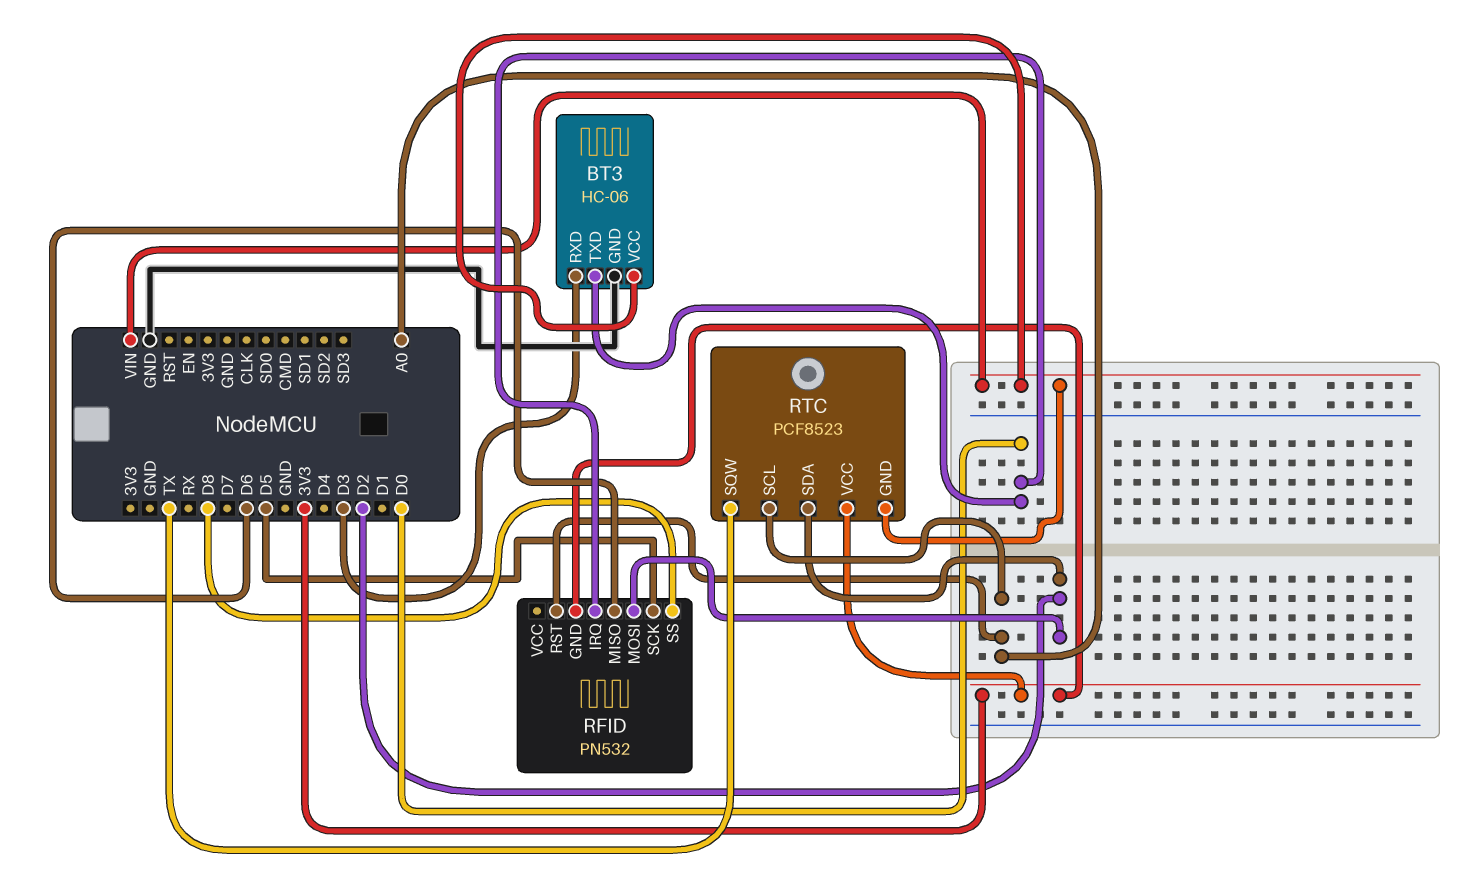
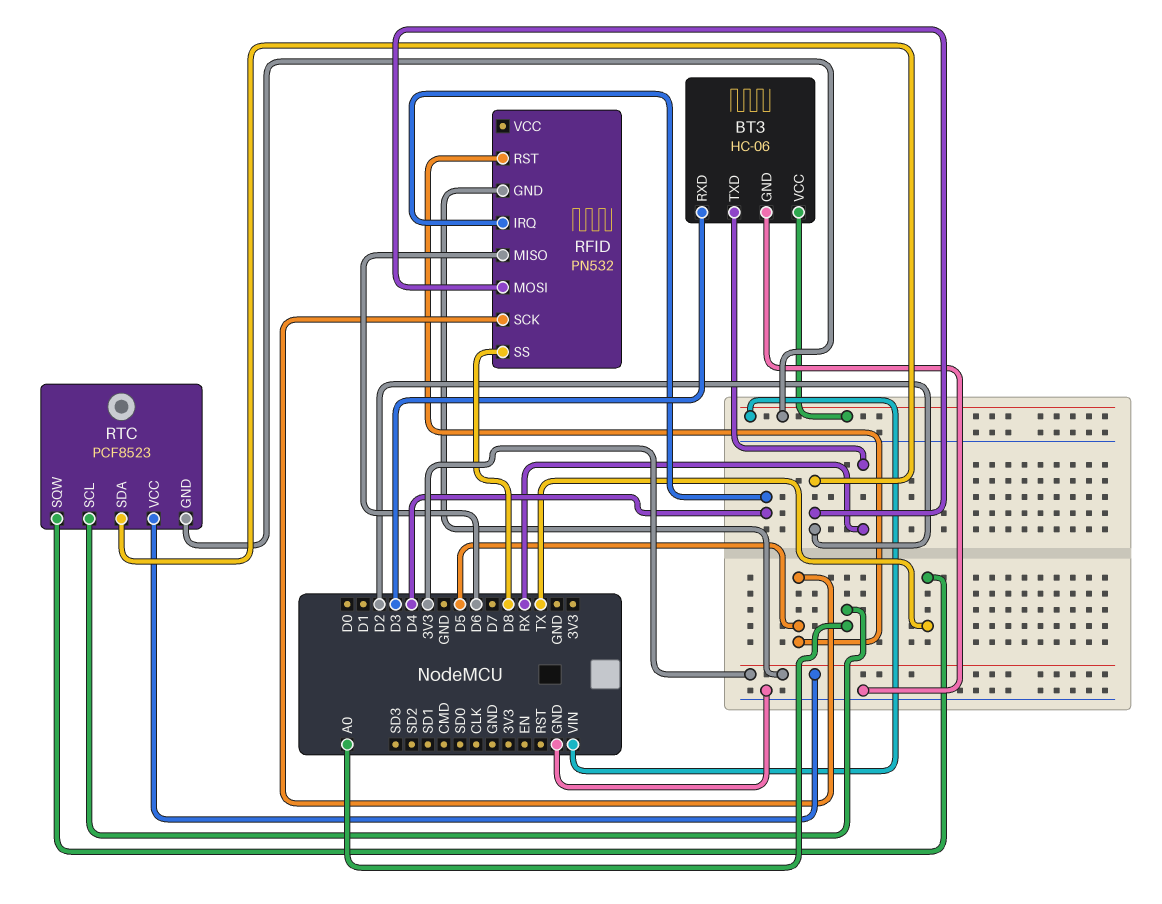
BT3 pin TXD: D0 -> RX
RFID pin IRQ: D0 -> D4
RFID pin RST: A0 -> D5

